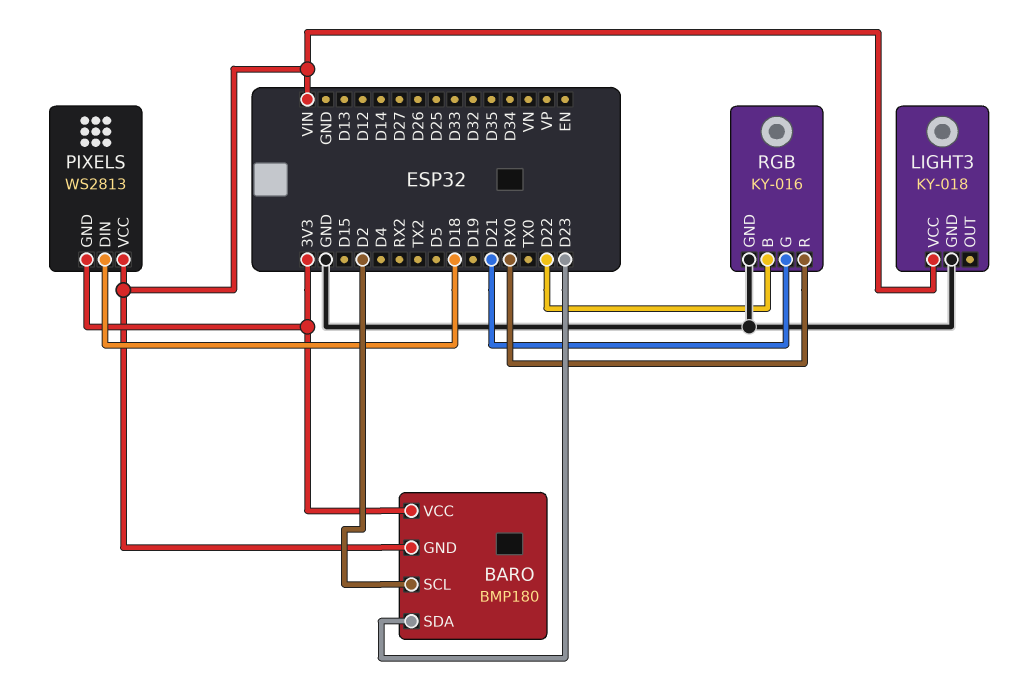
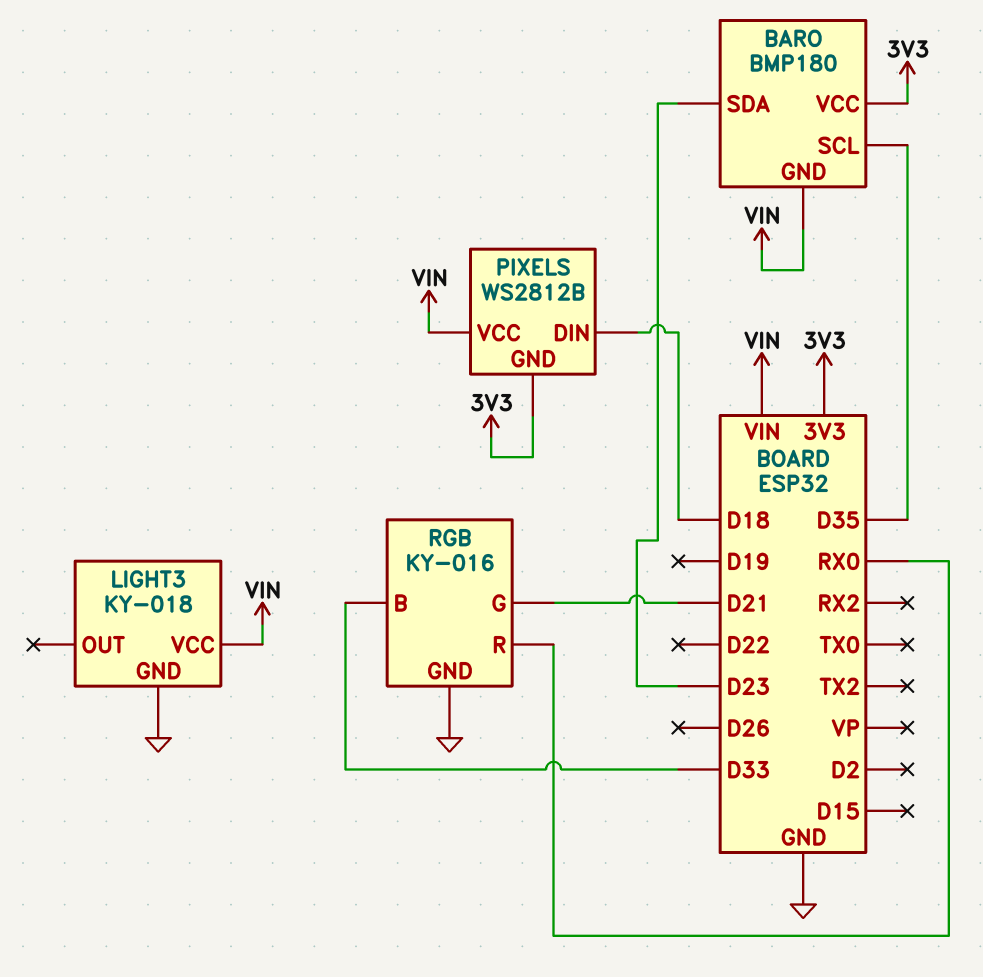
BARO pin SCL: D2 -> D35
PIXELS: WS2813 -> WS2812B
RGB pin B: D22 -> D33

